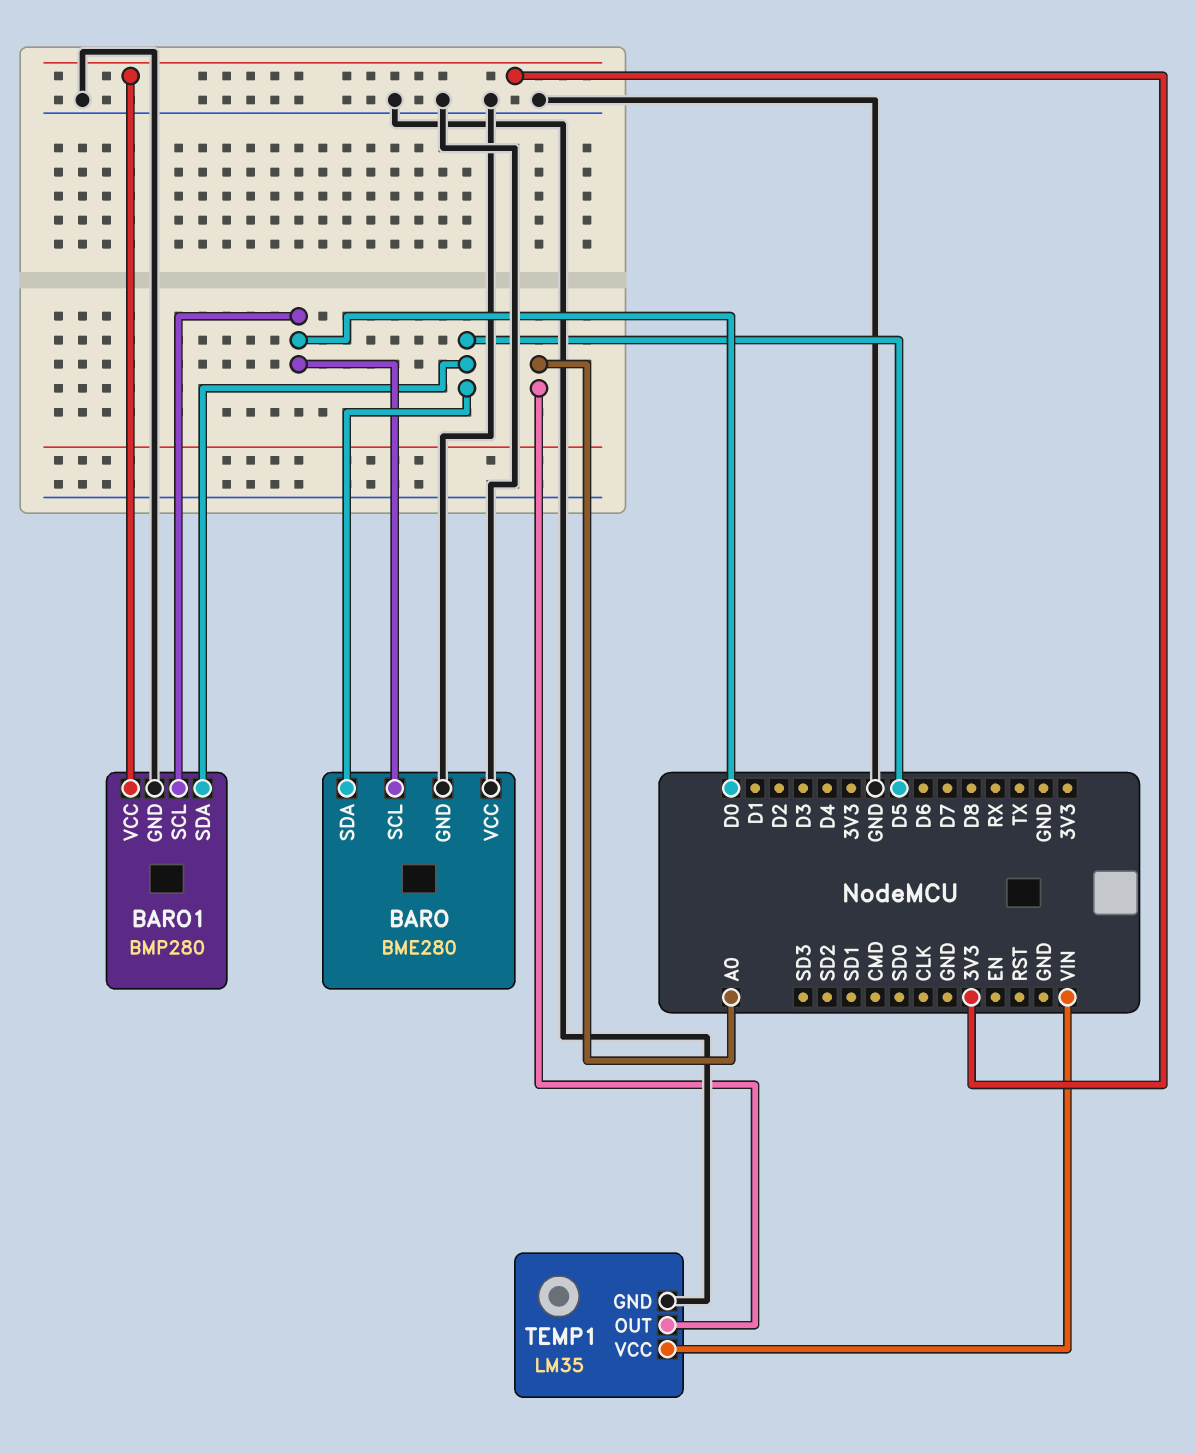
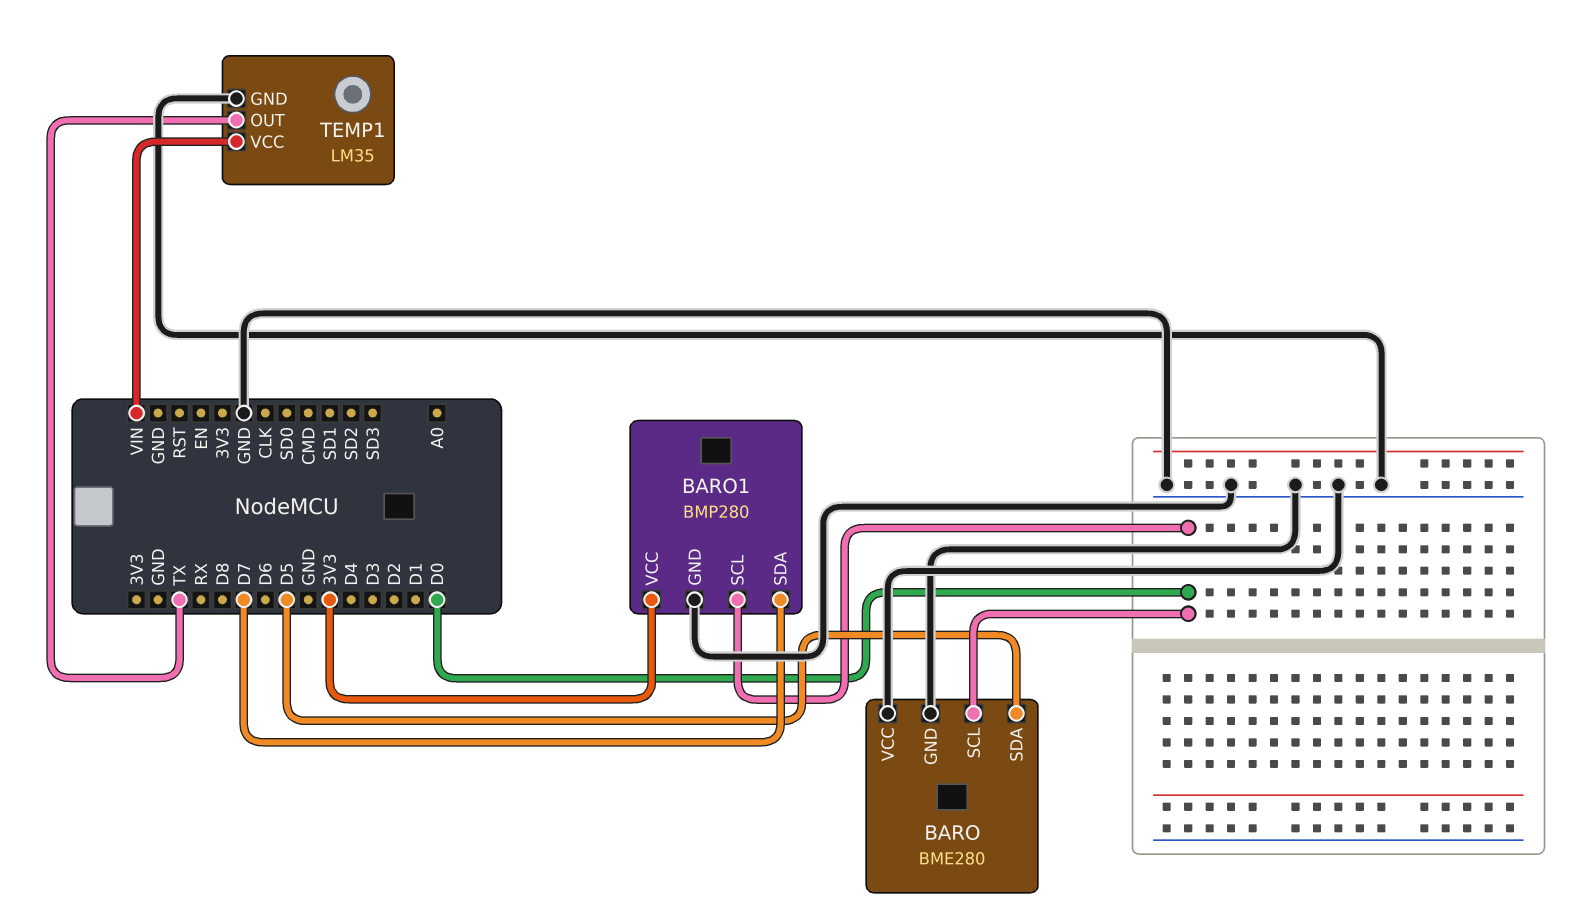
BARO1 pin SDA: D5 -> D7
TEMP1 pin OUT: A0 -> TX

